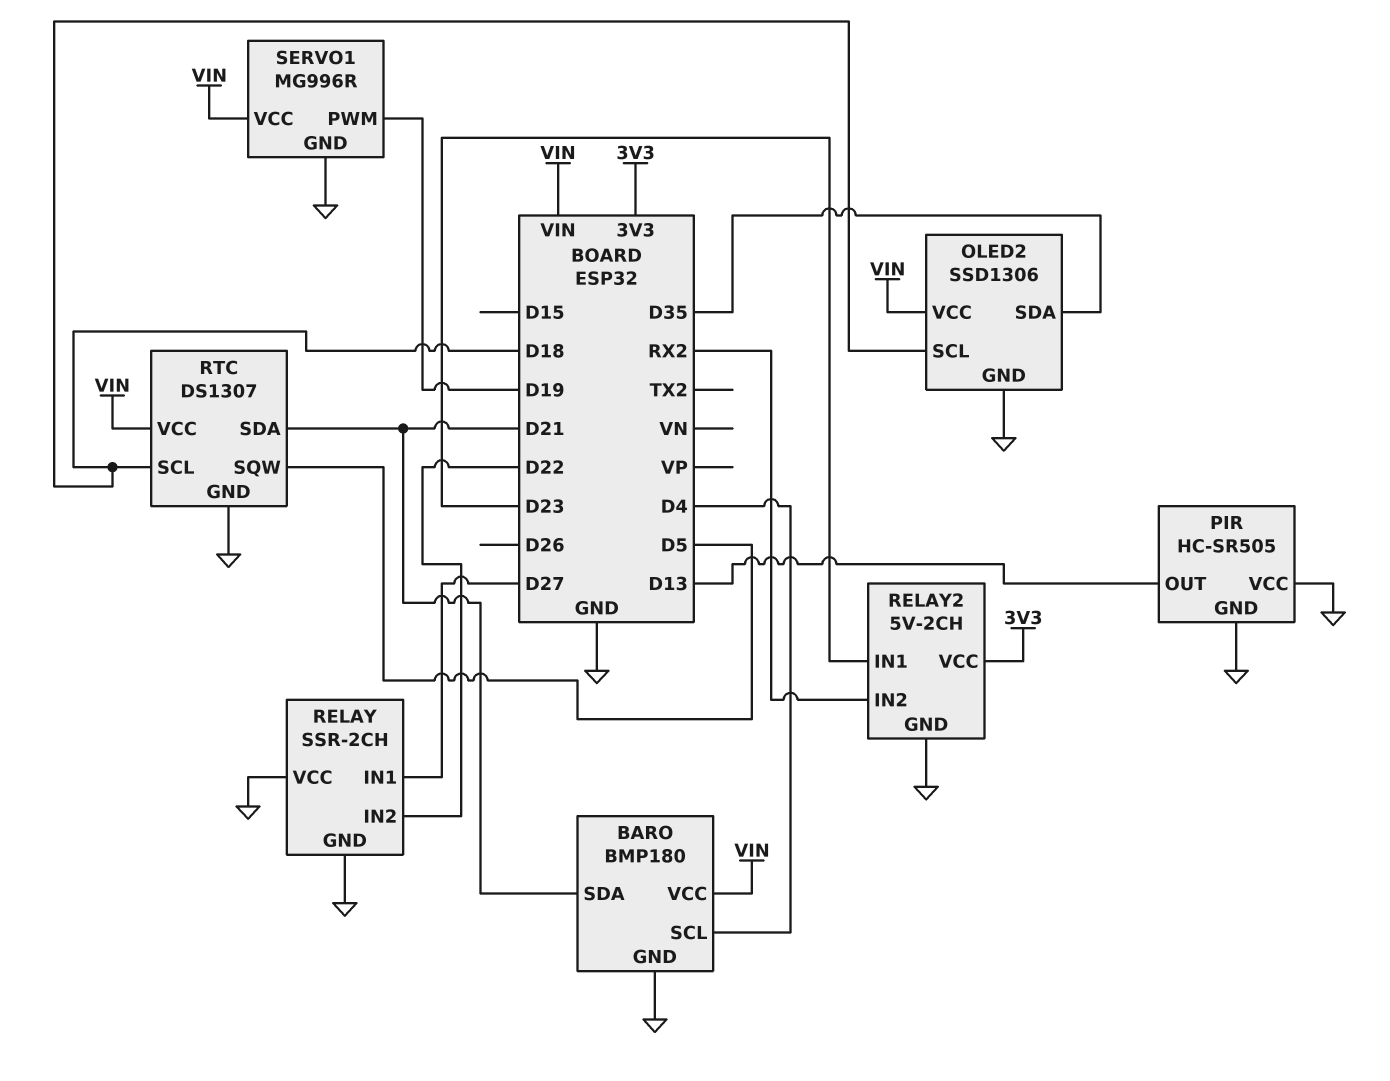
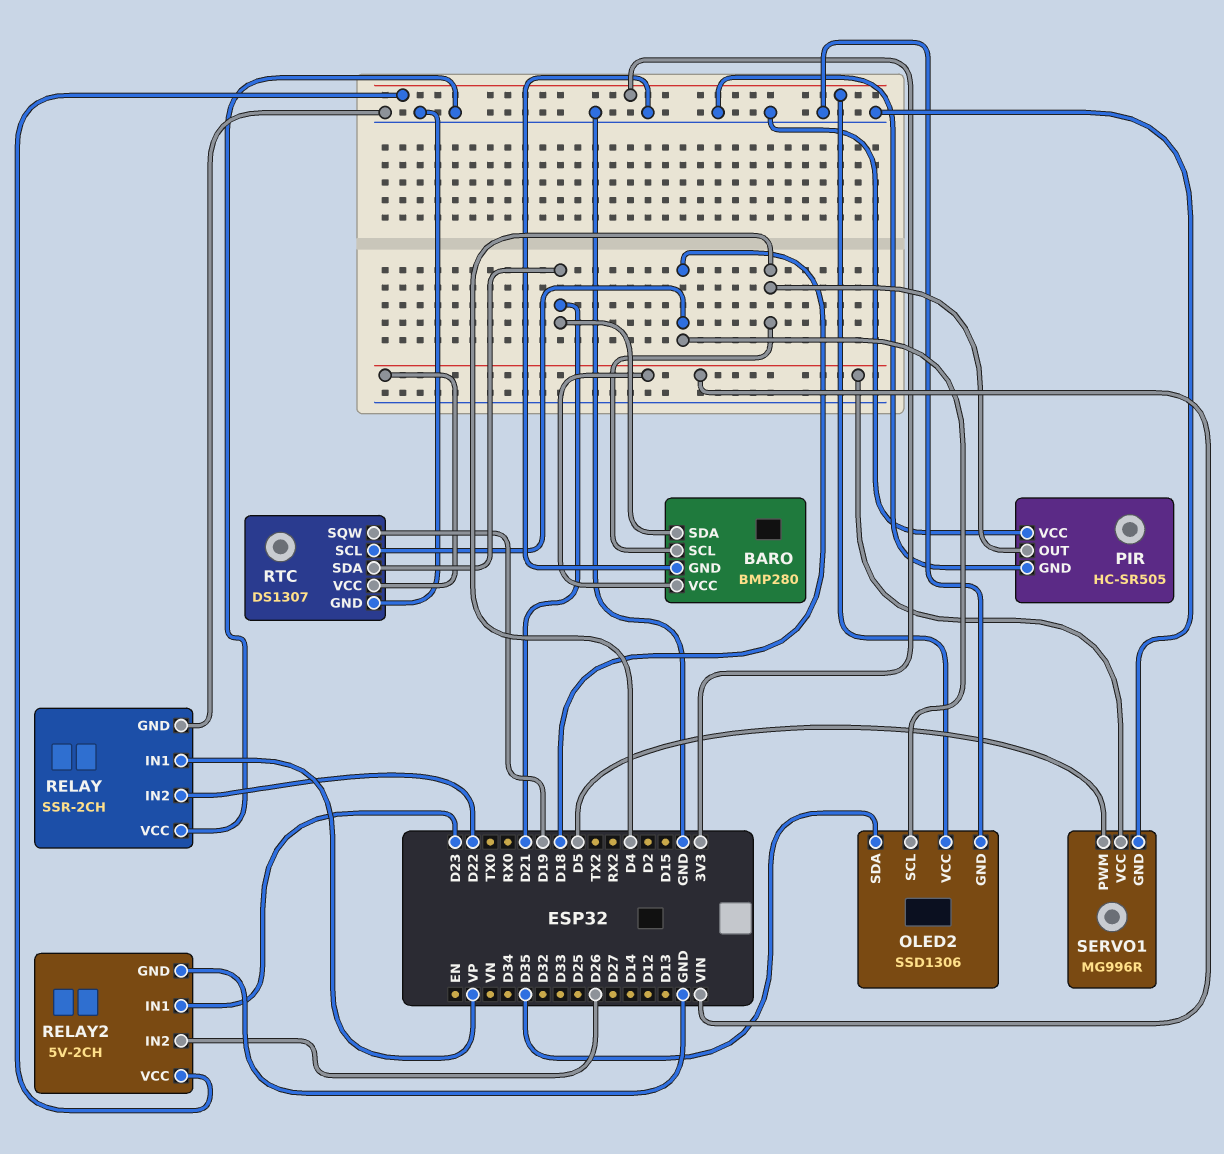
BARO: BMP180 -> BMP280
OLED2 pin VCC: VIN -> 3V3
PIR pin OUT: D13 -> D4
RELAY pin IN1: D27 -> VP
RELAY2 pin IN2: RX2 -> D26
RTC pin SQW: D5 -> D19
SERVO1 pin PWM: D19 -> D5

